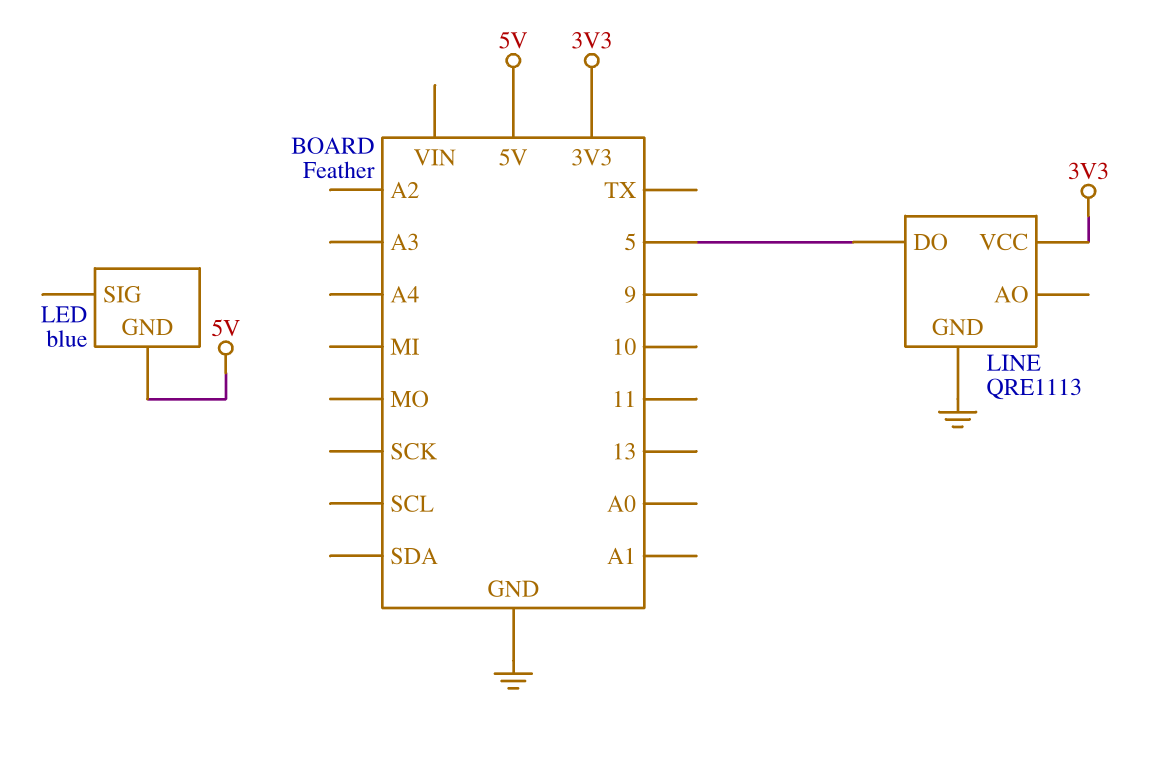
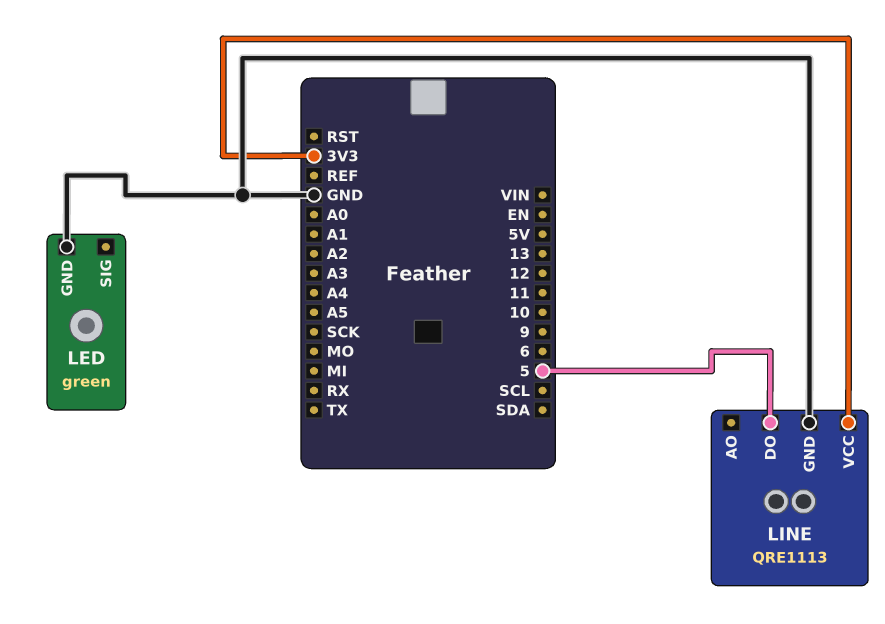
LED: blue -> green
LED pin GND: 5V -> GND

